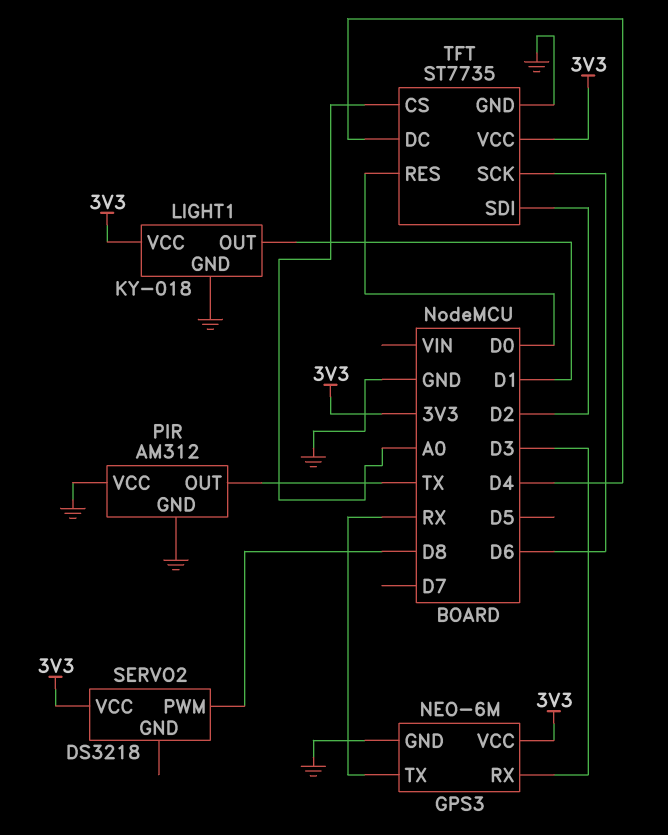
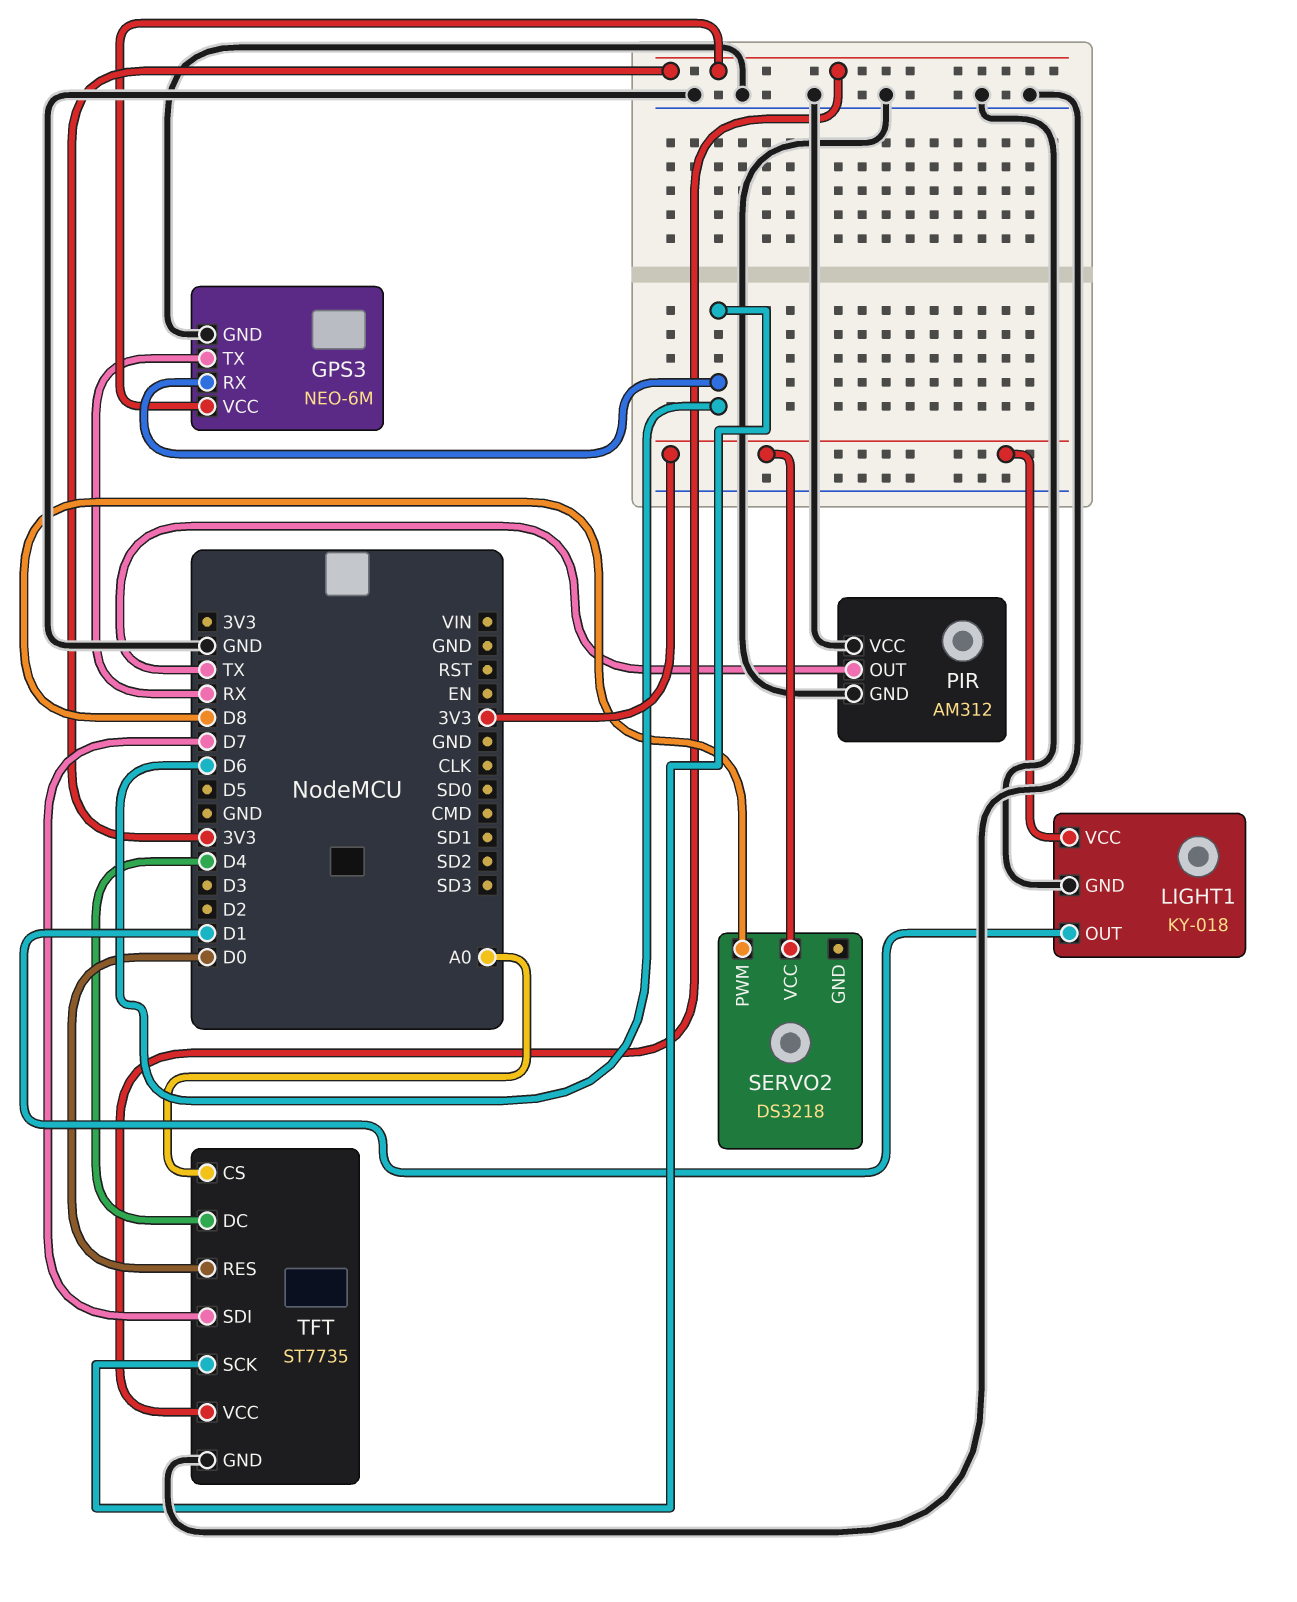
GPS3 pin RX: D3 -> D6
TFT pin SDI: D2 -> D7

